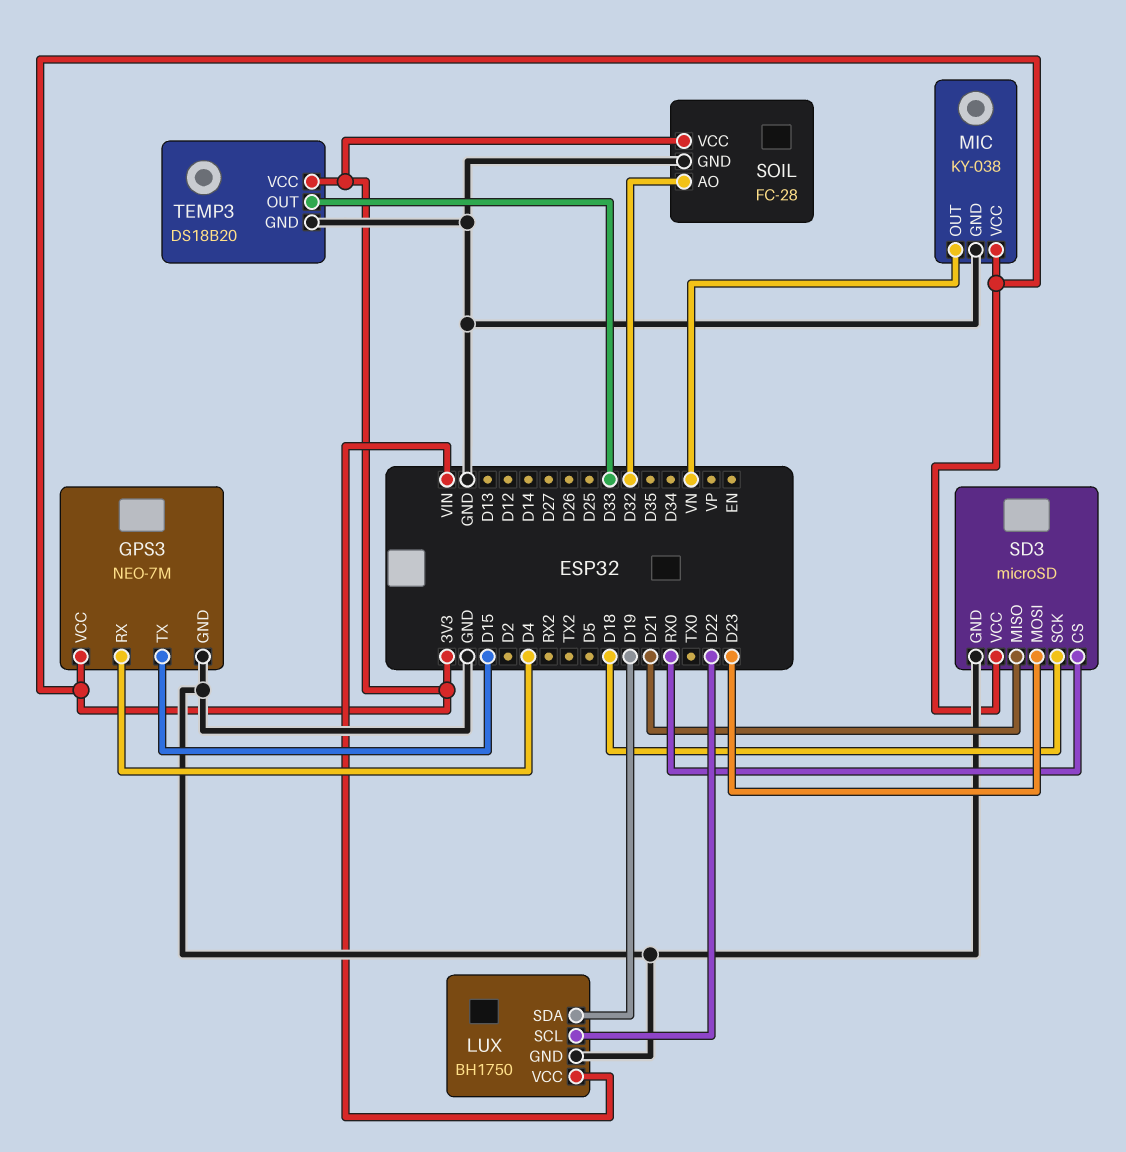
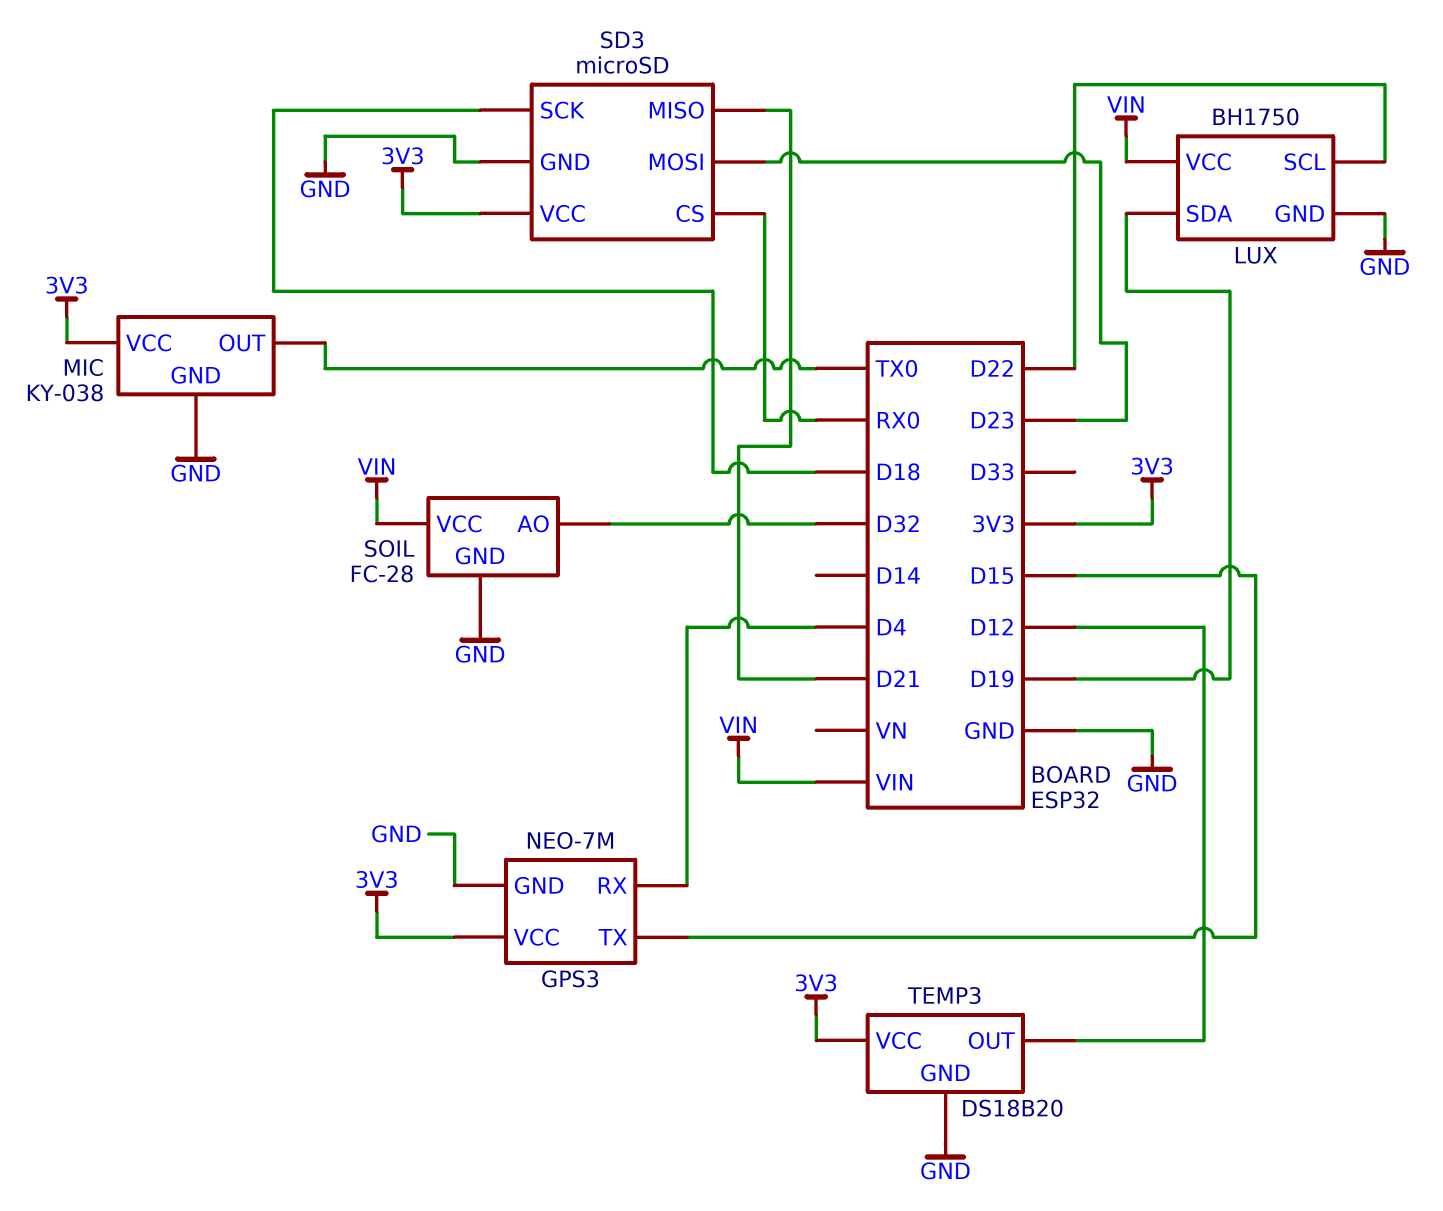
MIC pin OUT: VN -> TX0
SOIL pin VCC: 3V3 -> VIN
TEMP3 pin OUT: D33 -> D12

